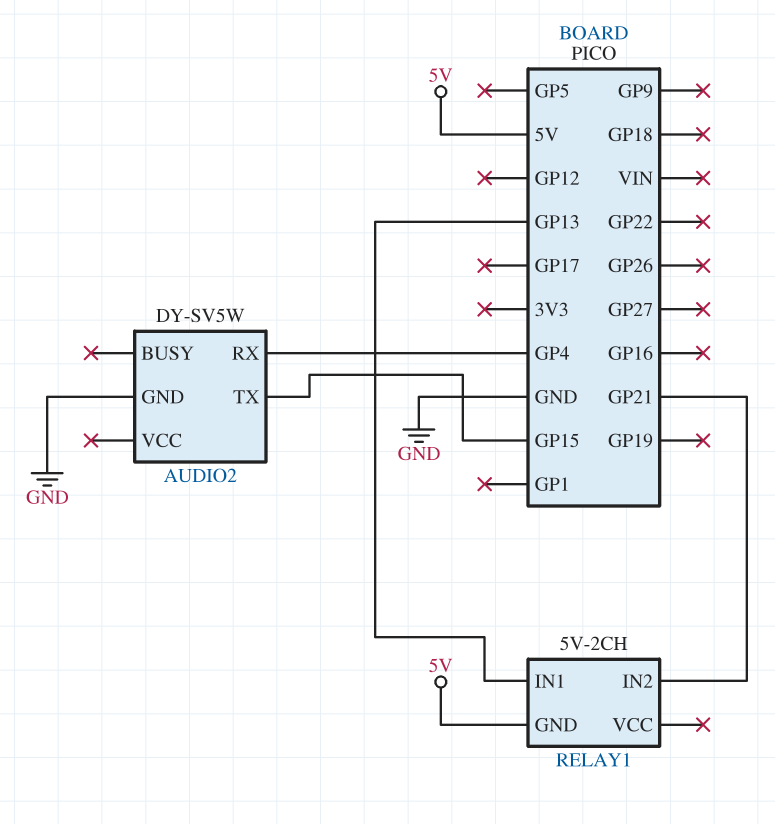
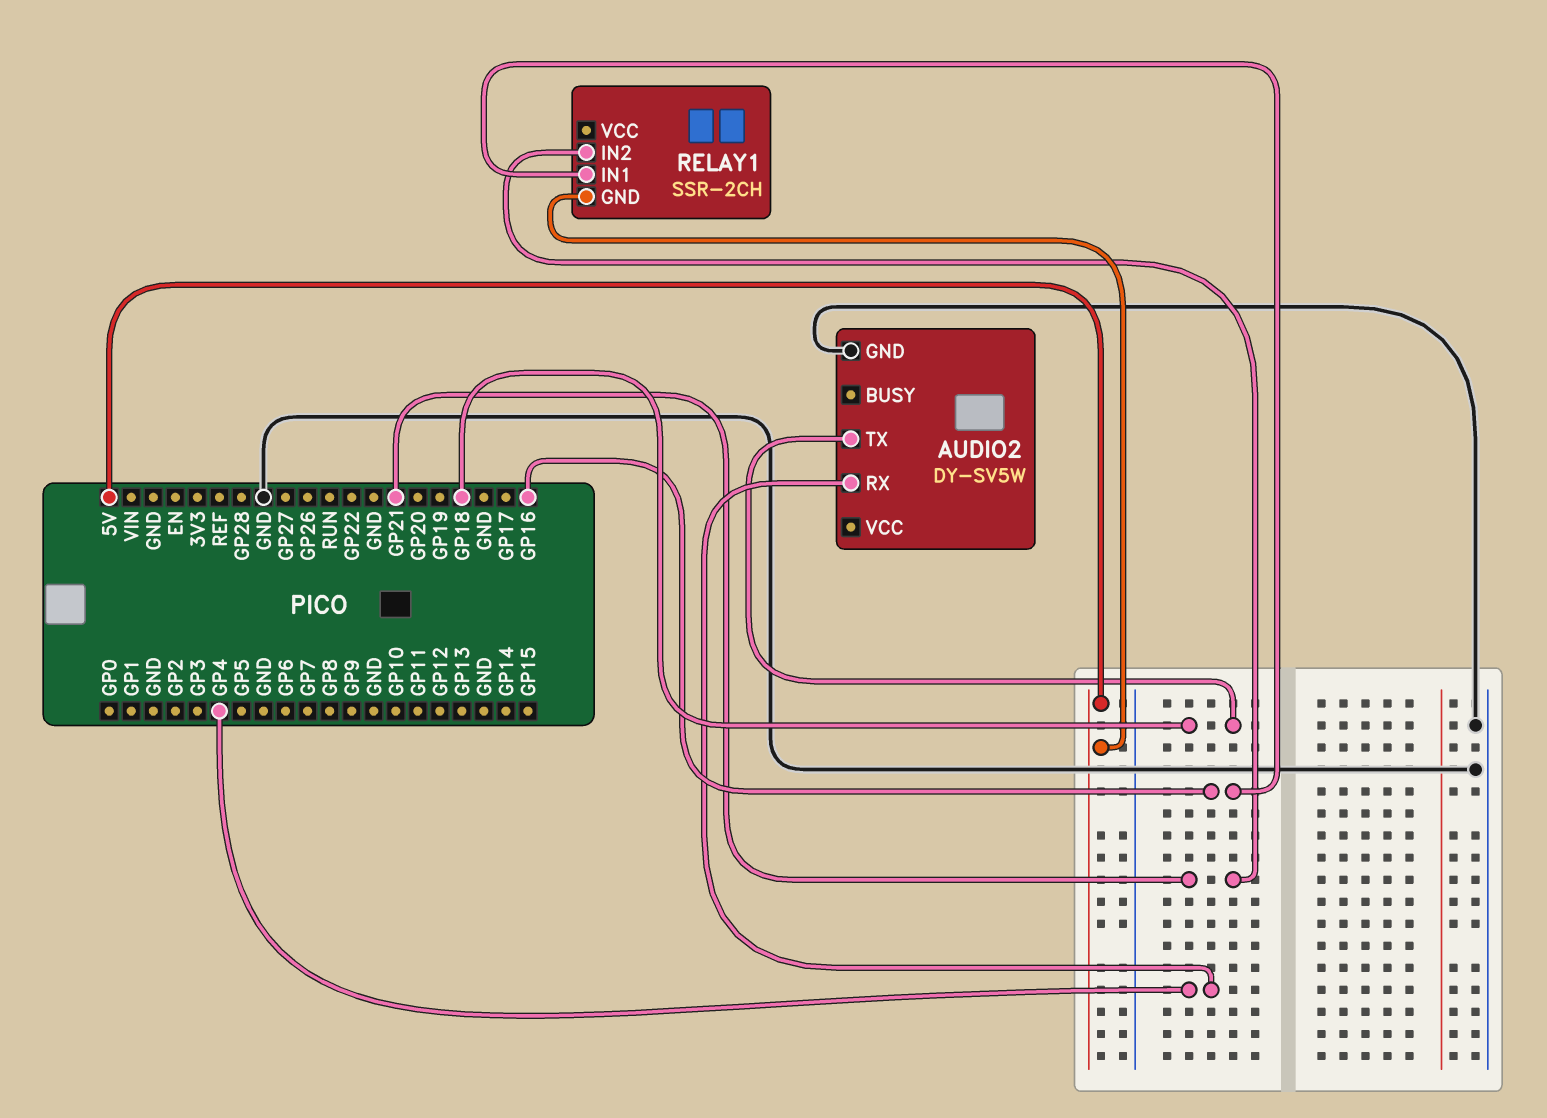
AUDIO2 pin TX: GP15 -> GP18
RELAY1: 5V-2CH -> SSR-2CH
RELAY1 pin IN1: GP13 -> GP16

